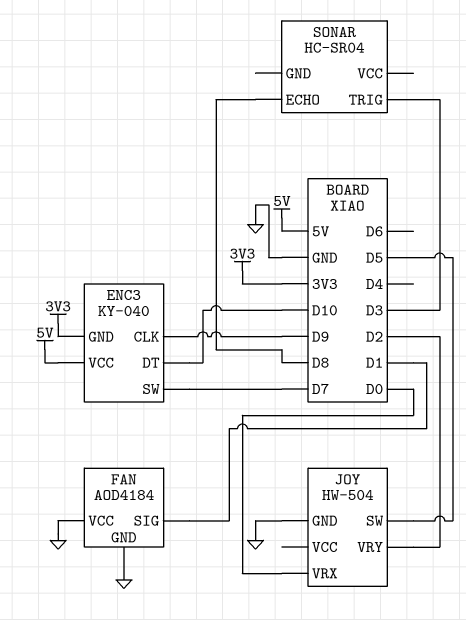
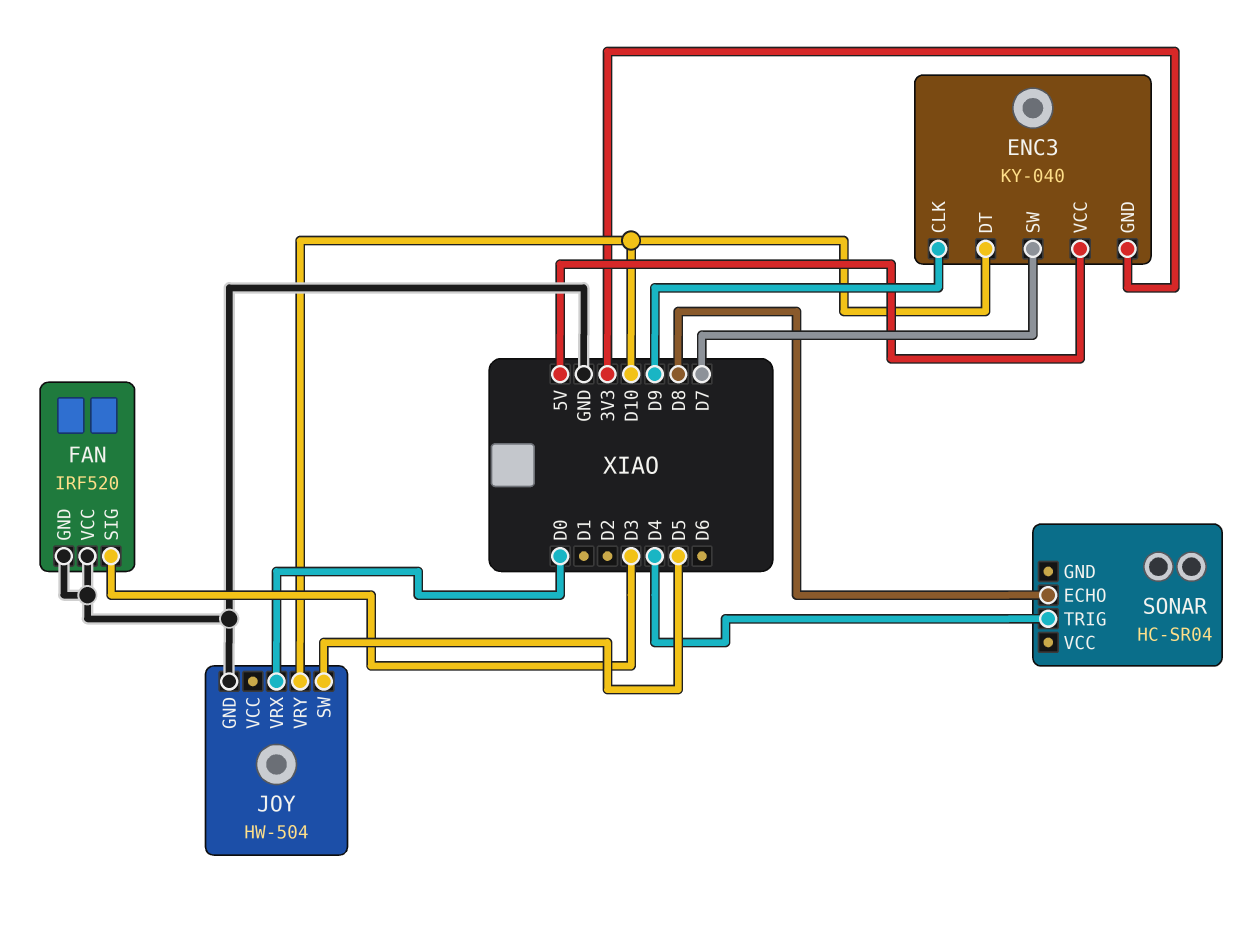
FAN: AOD4184 -> IRF520
FAN pin SIG: D1 -> D3
JOY pin VRY: D2 -> D10
SONAR pin TRIG: D3 -> D4

